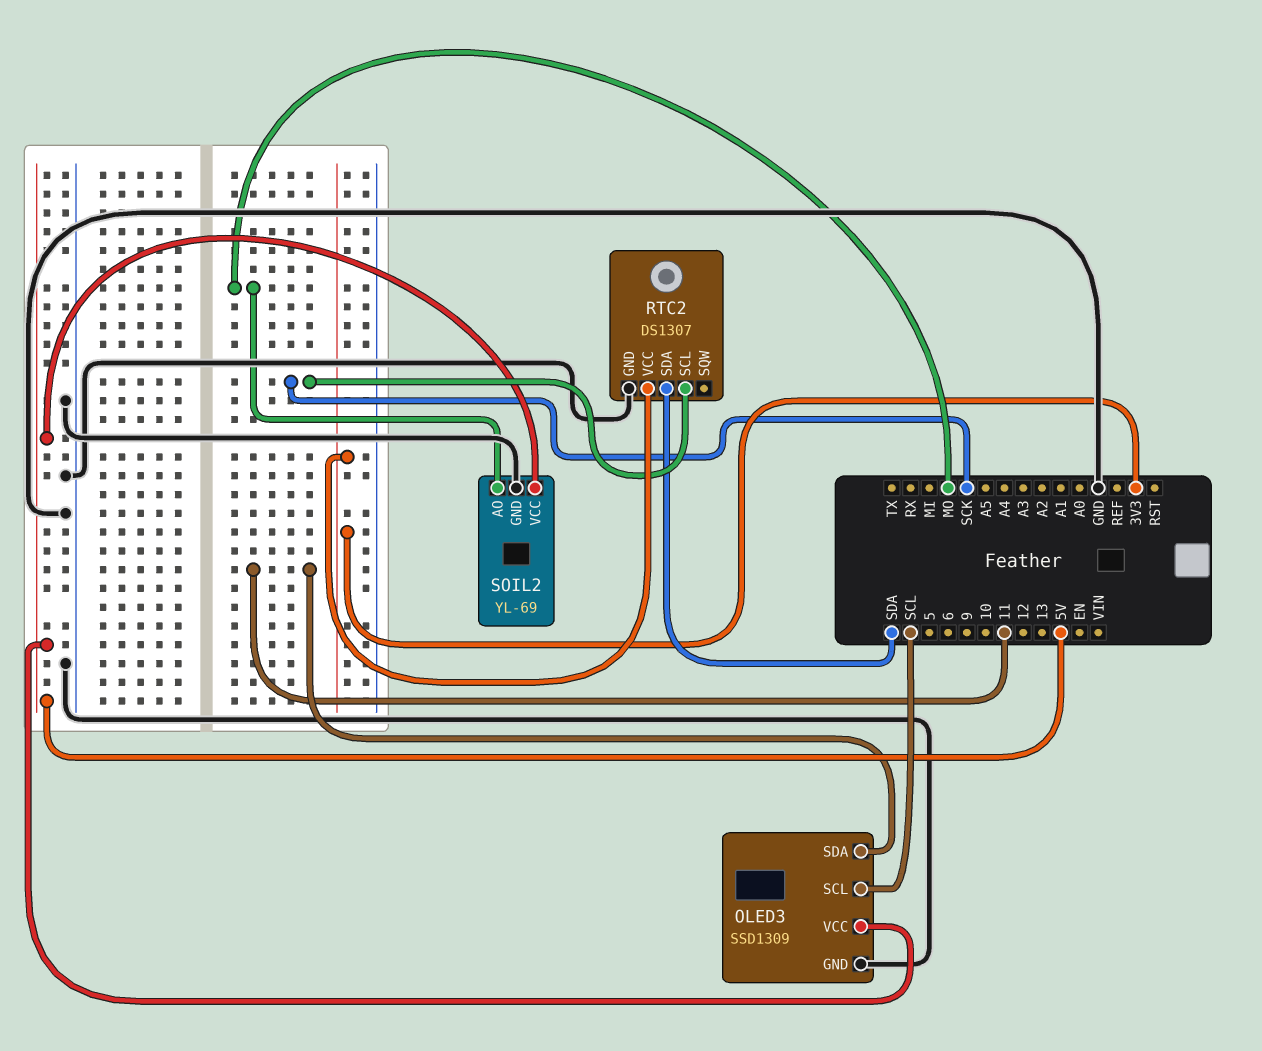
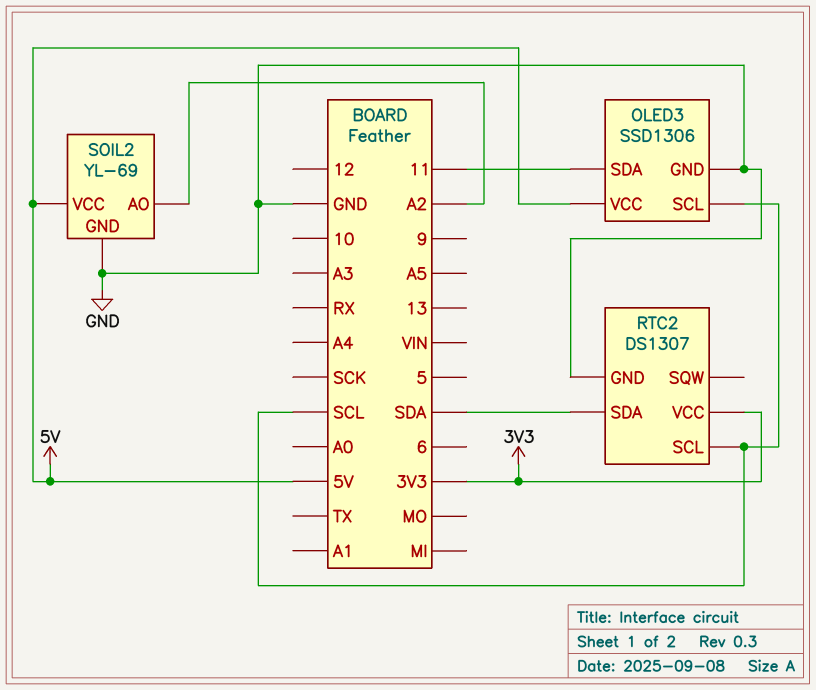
OLED3: SSD1309 -> SSD1306
RTC2 pin SCL: SCK -> SCL
SOIL2 pin AO: MO -> A2

